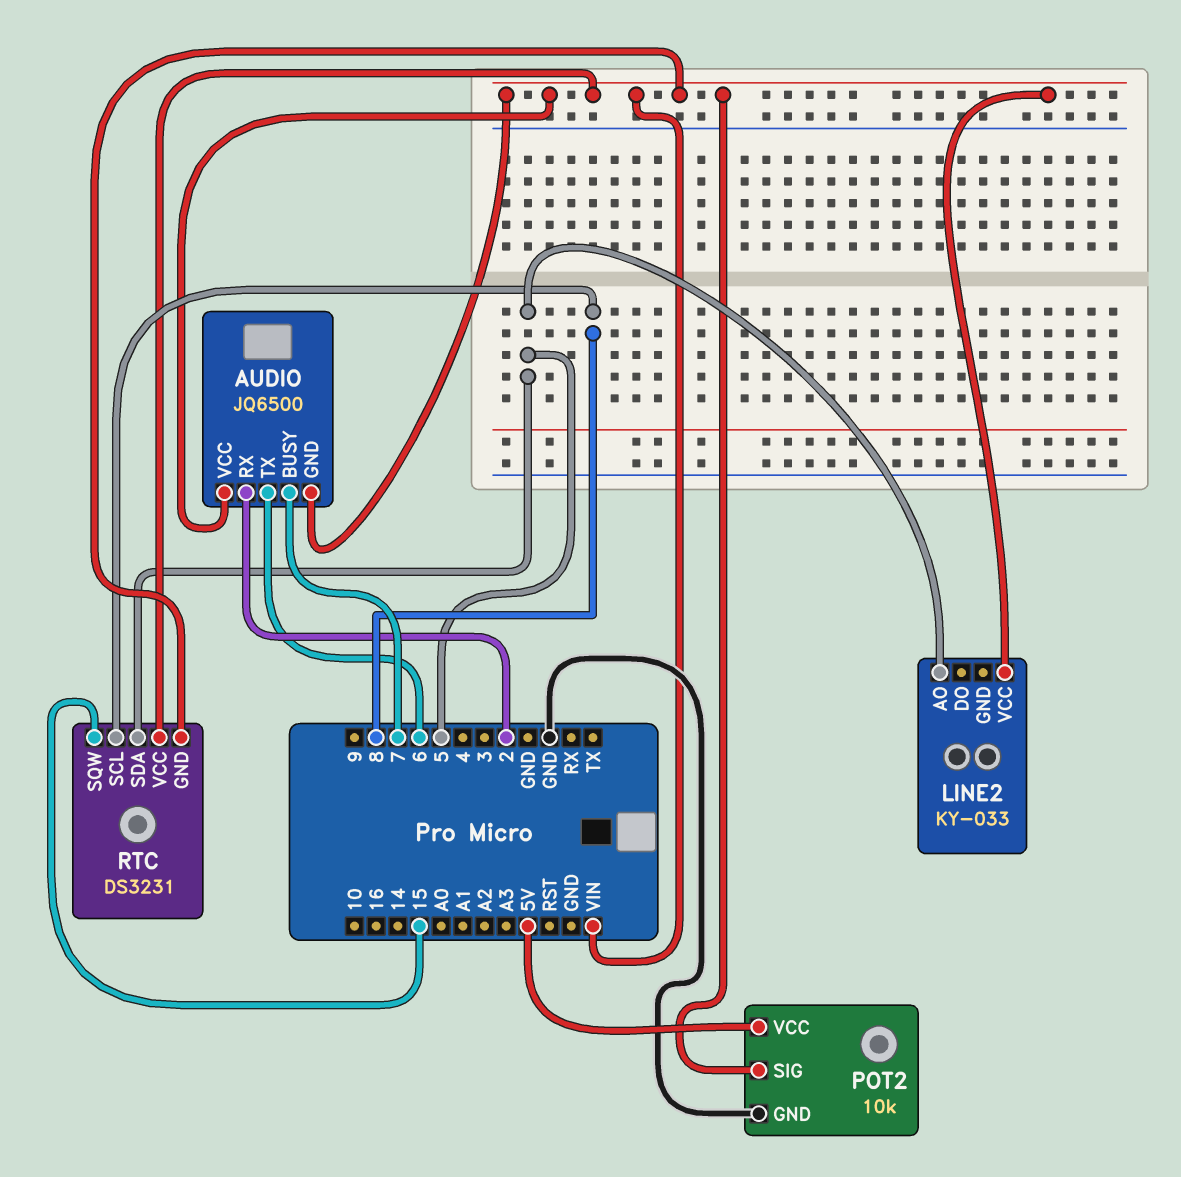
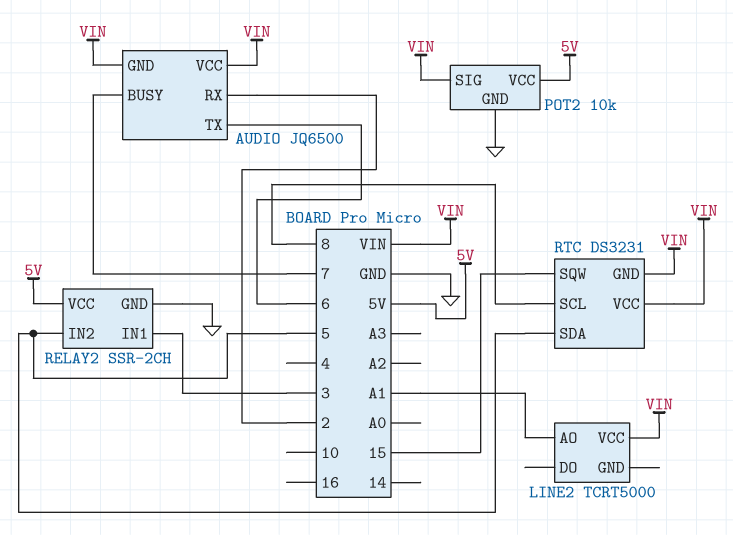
LINE2: KY-033 -> TCRT5000
LINE2 pin AO: 5 -> A1
RELAY2: none -> SSR-2CH
RELAY2 pin GND: none -> GND
RELAY2 pin IN1: none -> 3
RELAY2 pin IN2: none -> 5
RELAY2 pin VCC: none -> 5V

